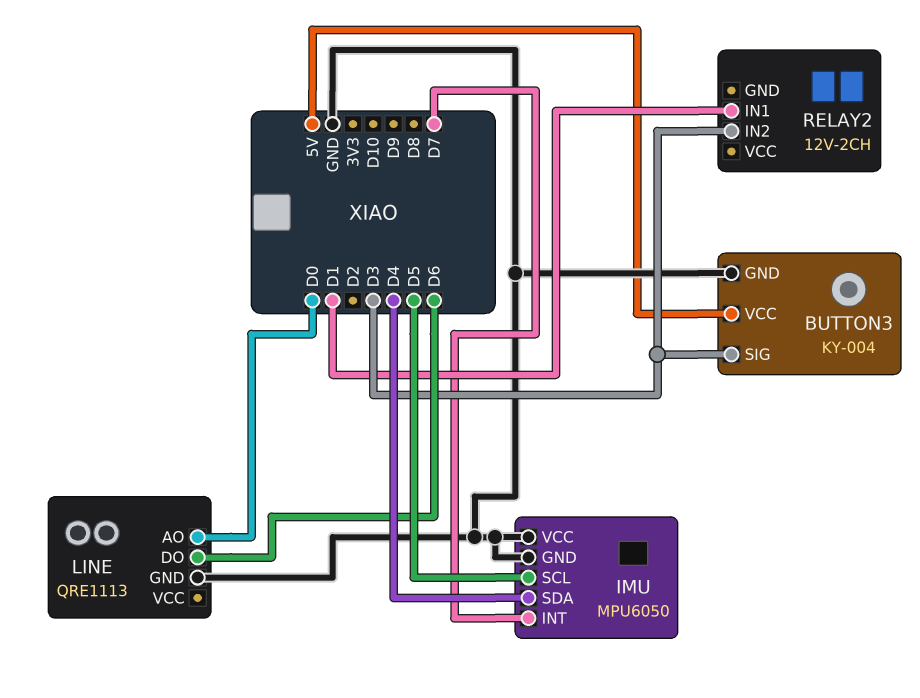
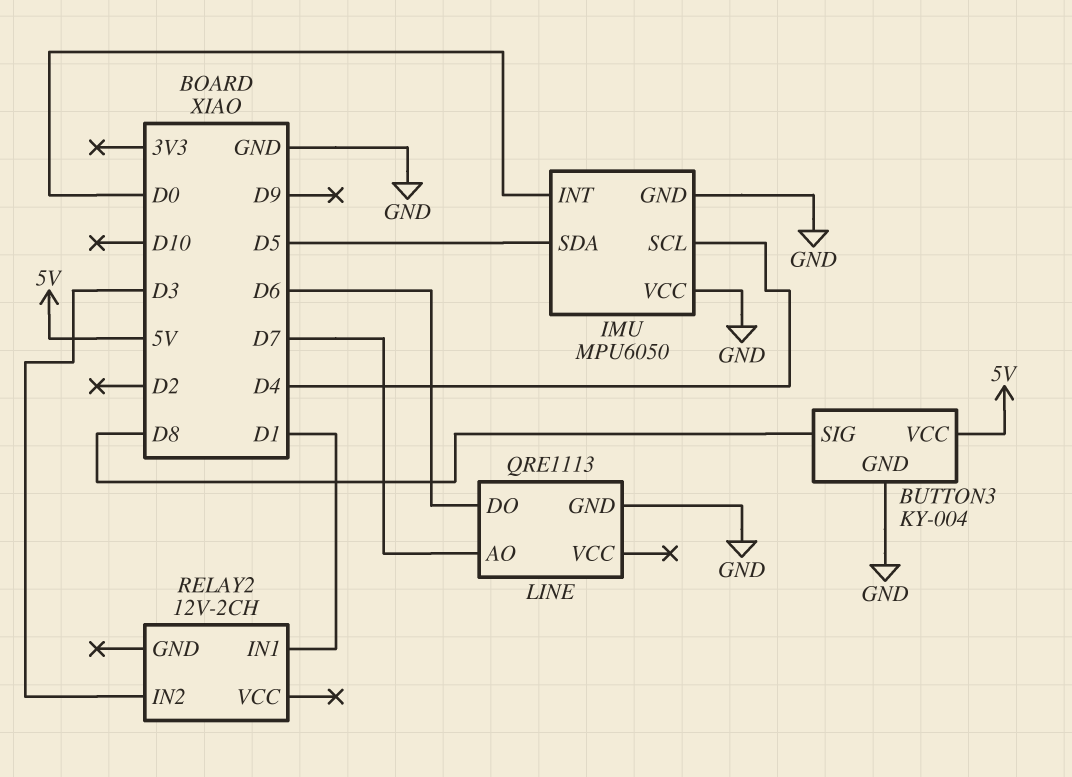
BUTTON3 pin SIG: D3 -> D8
IMU pin INT: D7 -> D0
IMU pin SCL: D5 -> D4
IMU pin SDA: D4 -> D5
LINE pin AO: D0 -> D7

